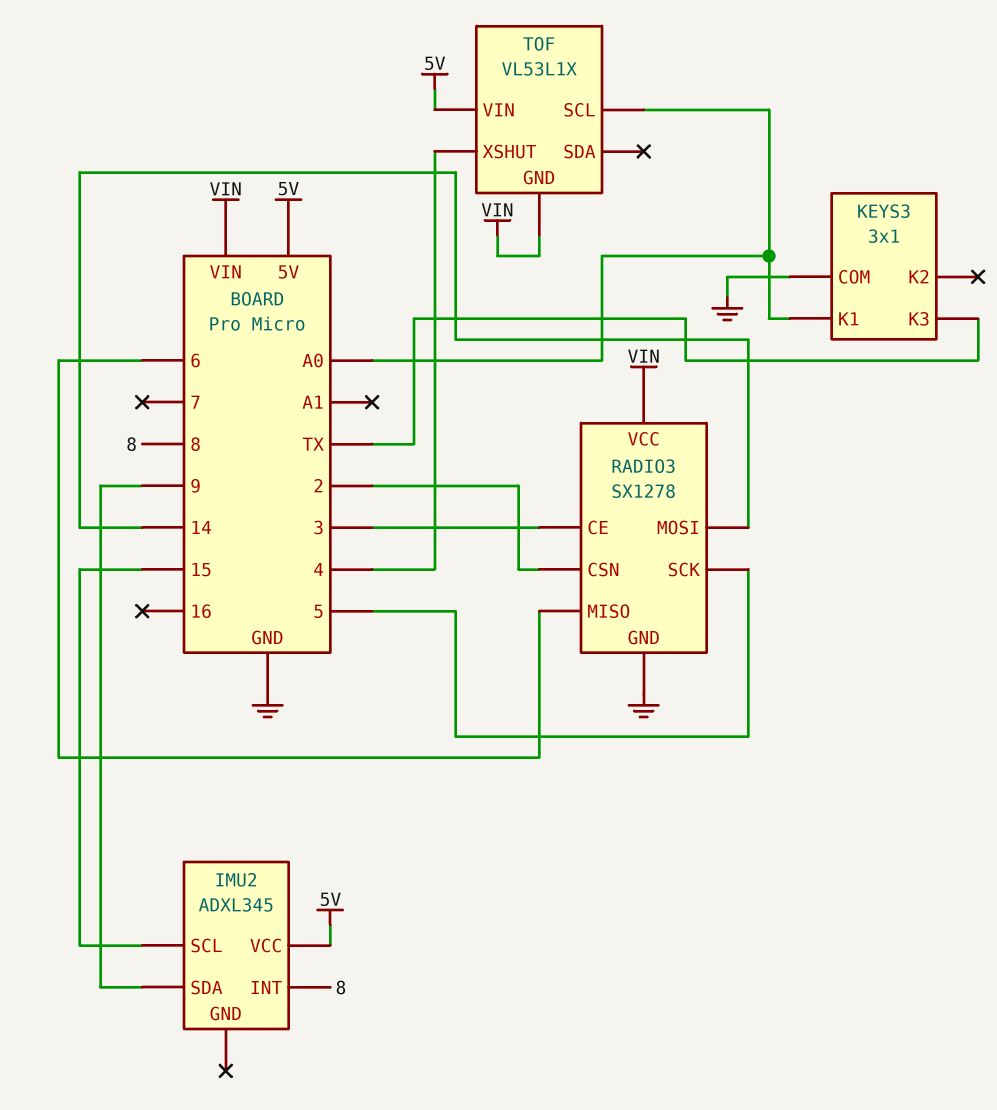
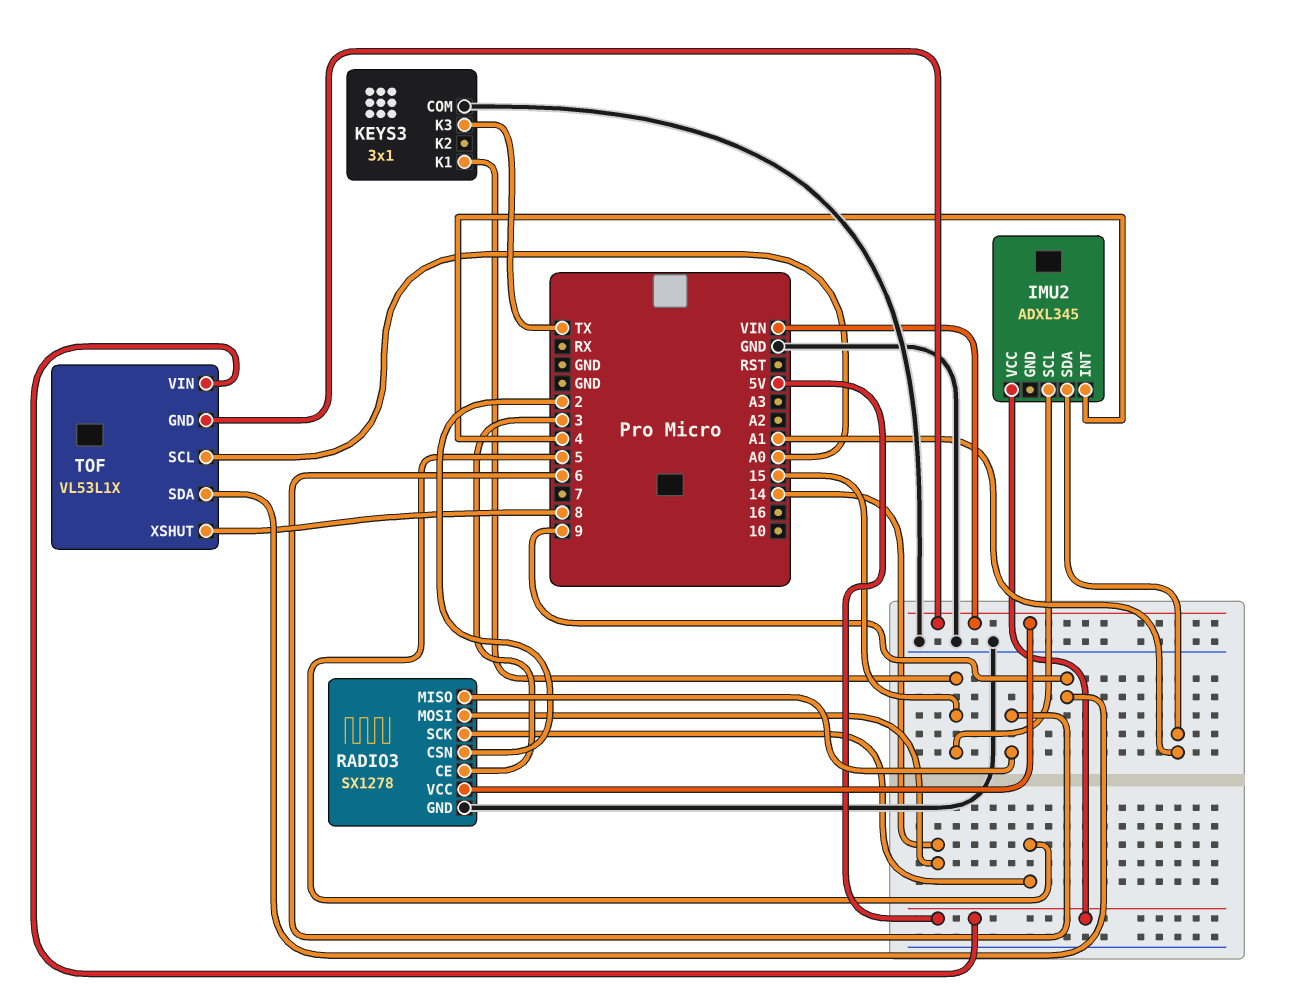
IMU2 pin INT: 8 -> 4
IMU2 pin SDA: 9 -> A1
KEYS3 pin K1: A0 -> 15
TOF pin SDA: none -> 9
TOF pin XSHUT: 4 -> 8

